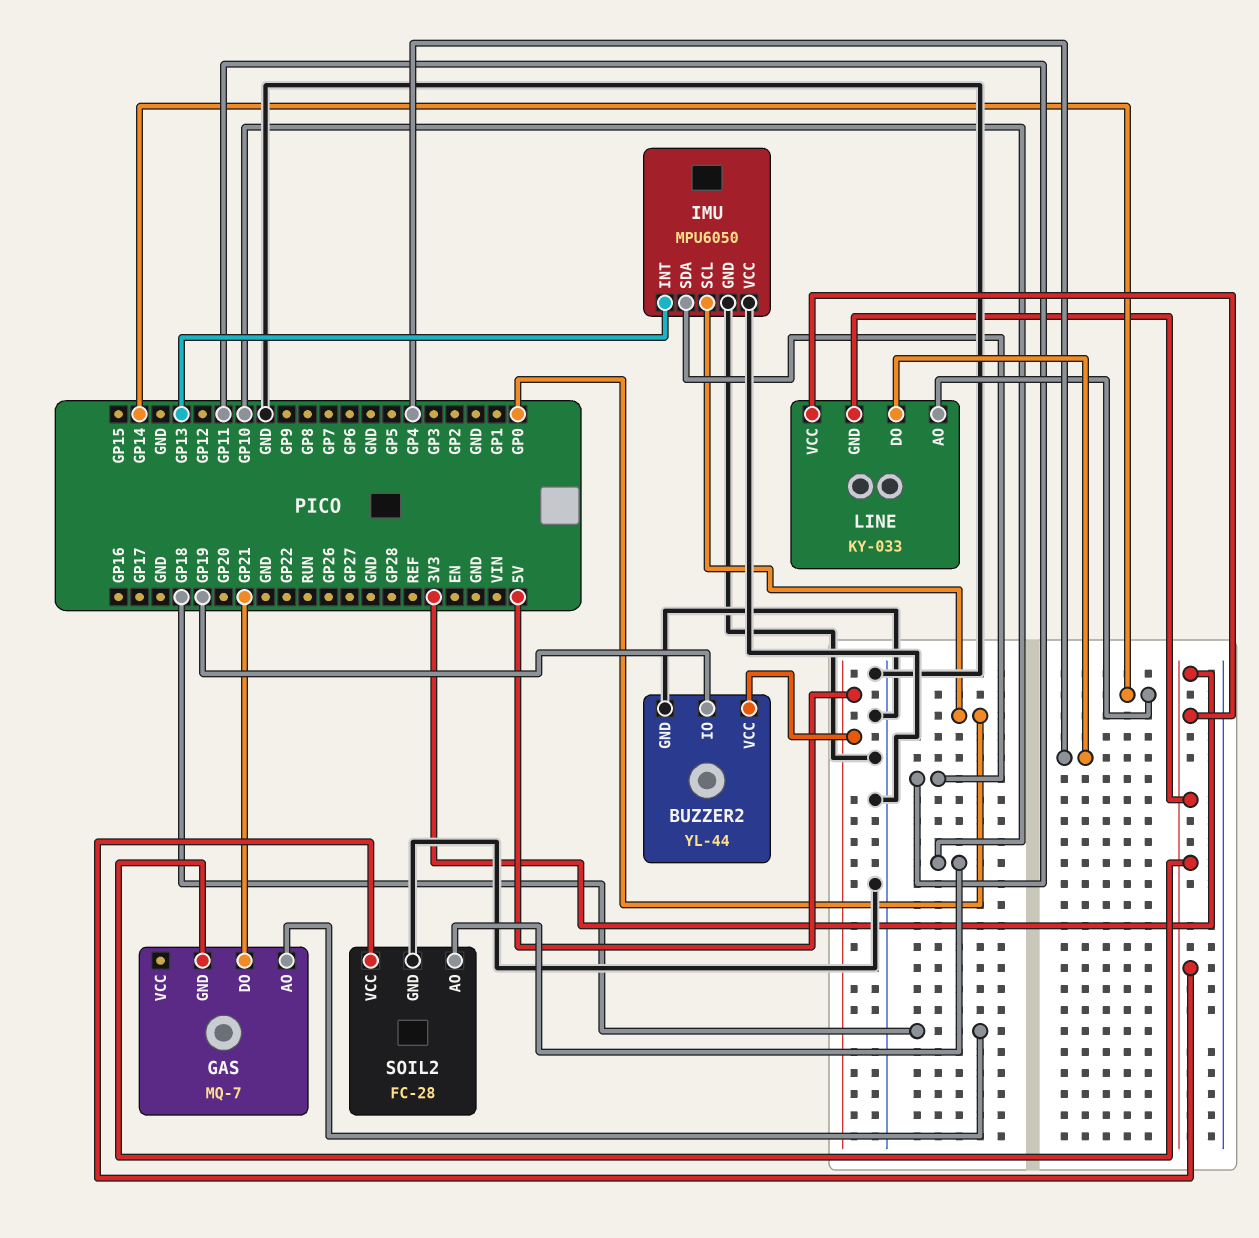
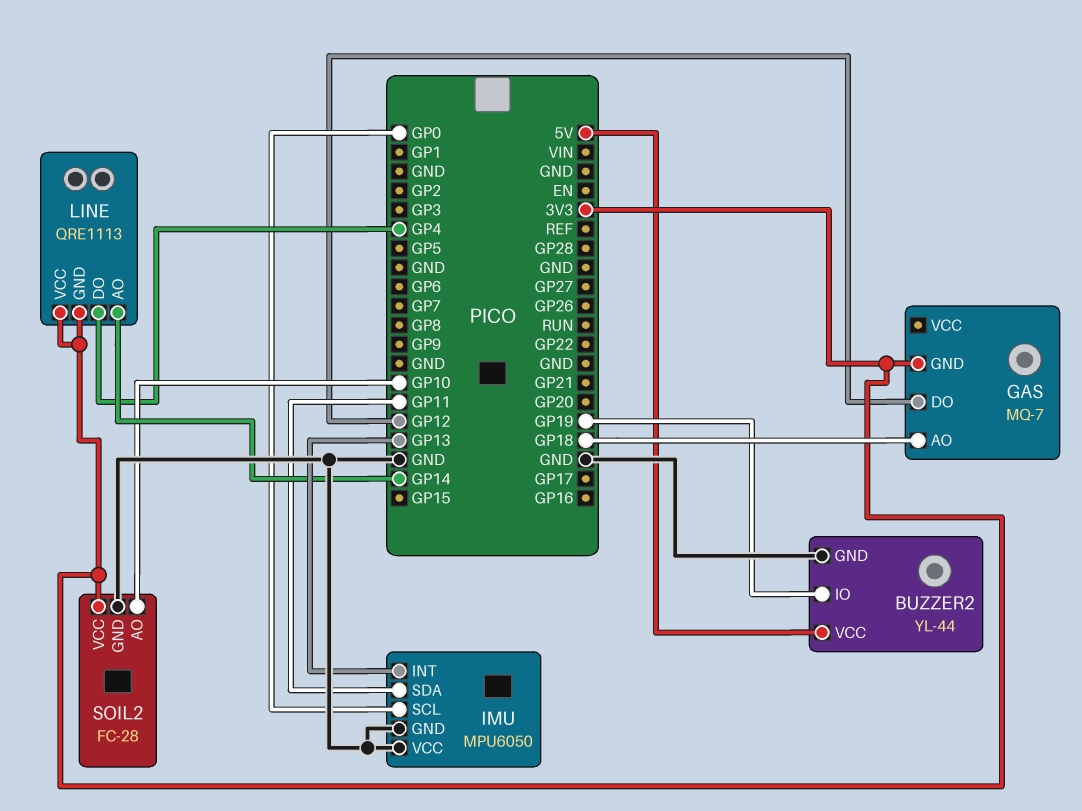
GAS pin DO: GP21 -> GP12
LINE: KY-033 -> QRE1113

